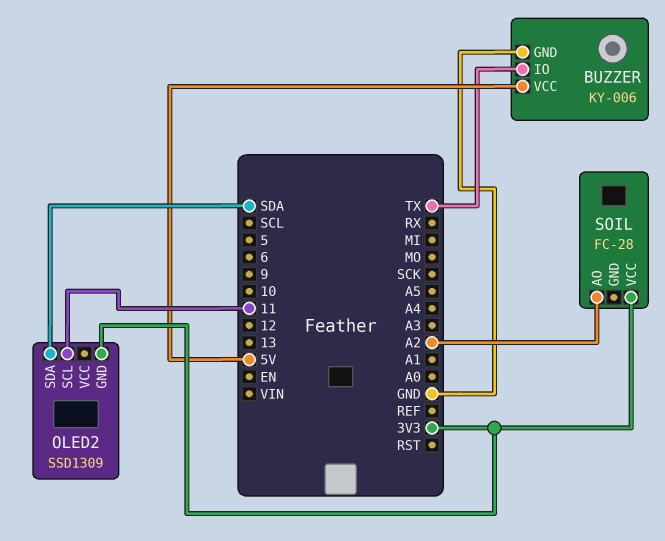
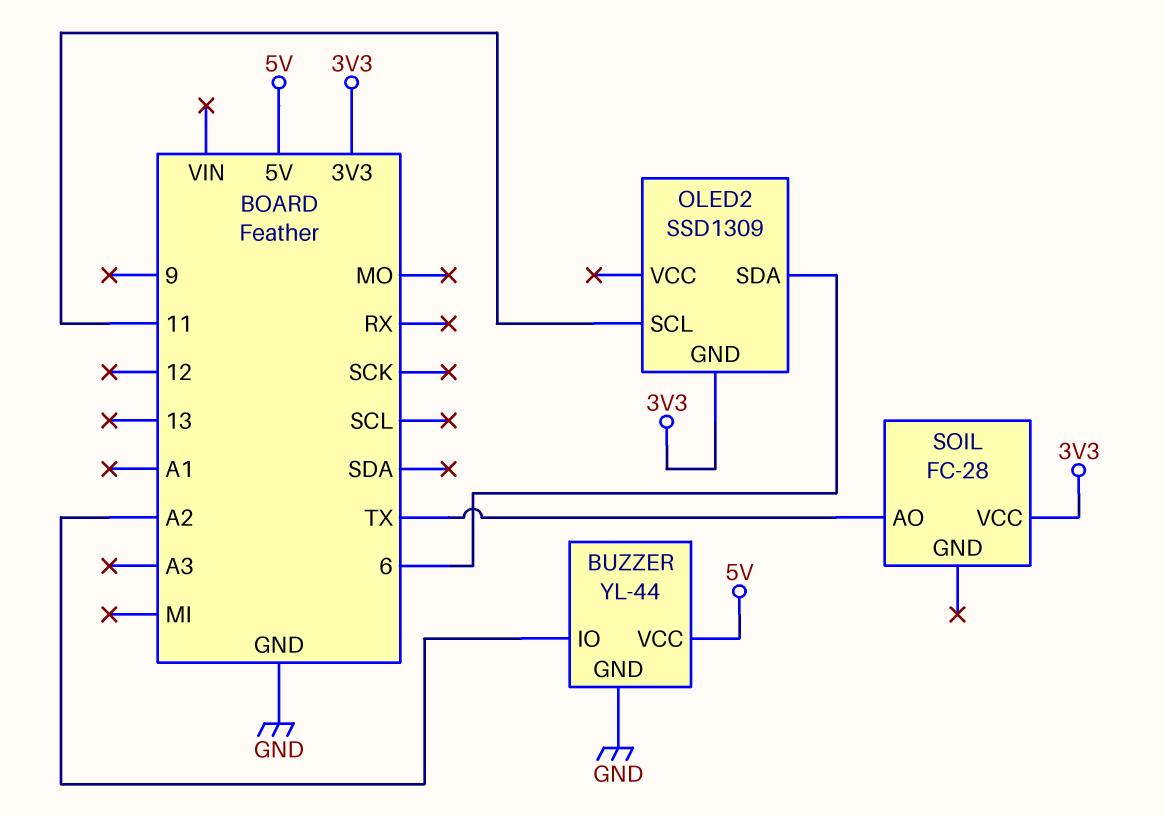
BUZZER: KY-006 -> YL-44
BUZZER pin IO: TX -> A2
OLED2 pin SDA: SDA -> 6
SOIL pin AO: A2 -> TX

